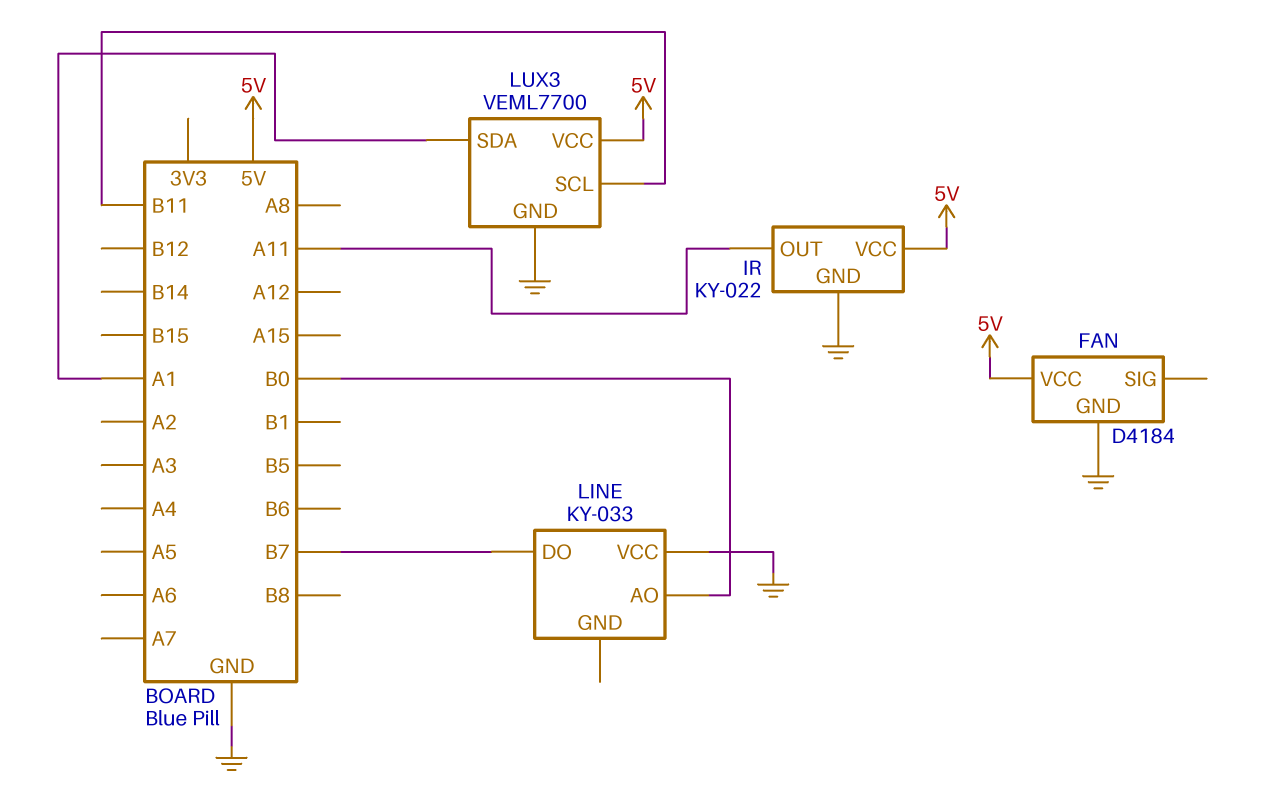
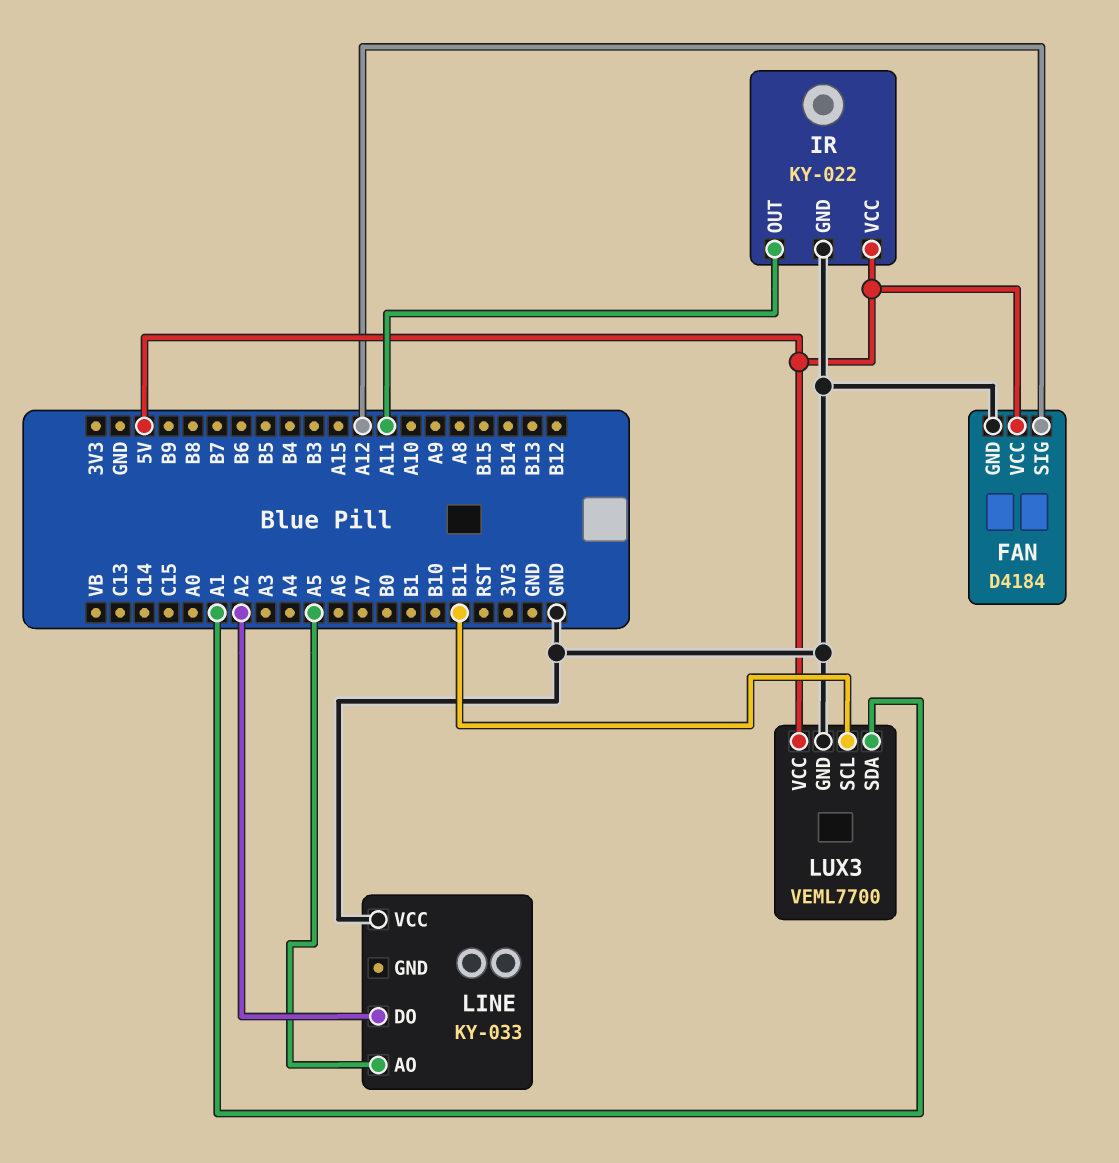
FAN pin SIG: none -> A12
LINE pin AO: B0 -> A5
LINE pin DO: B7 -> A2

